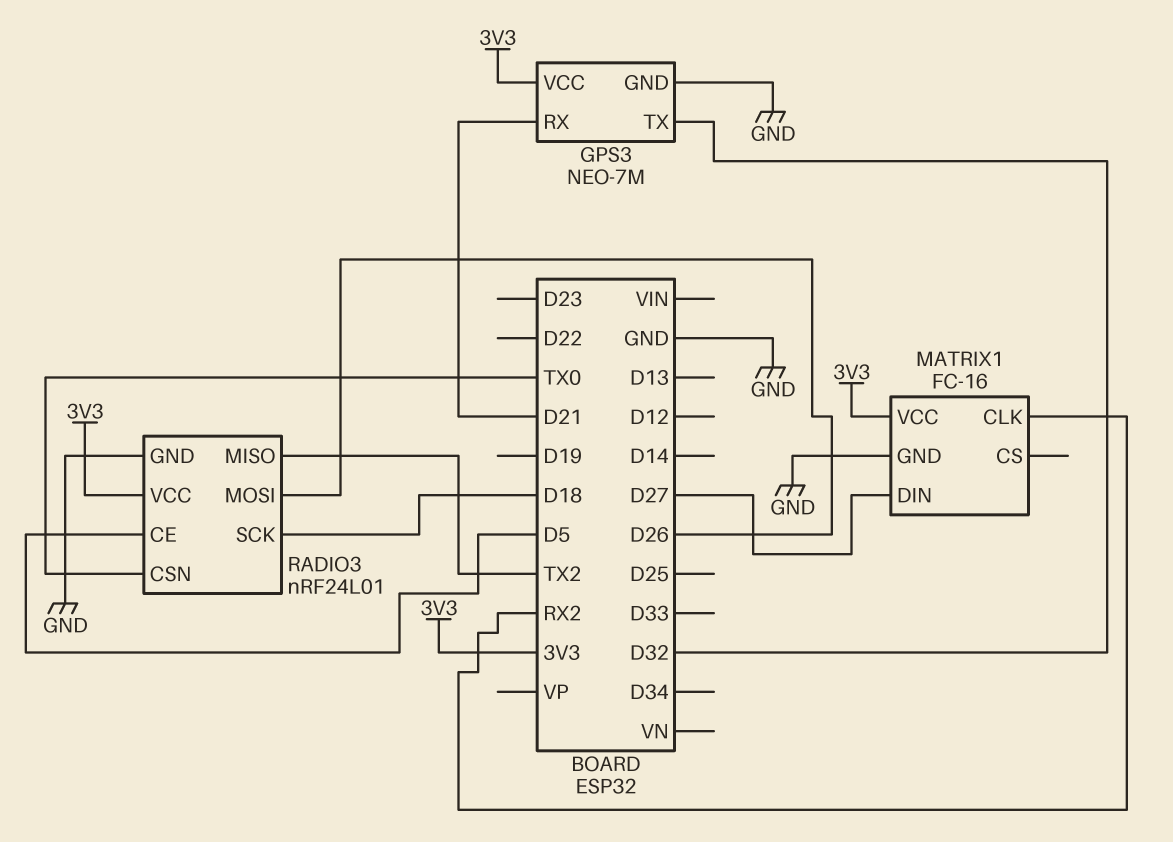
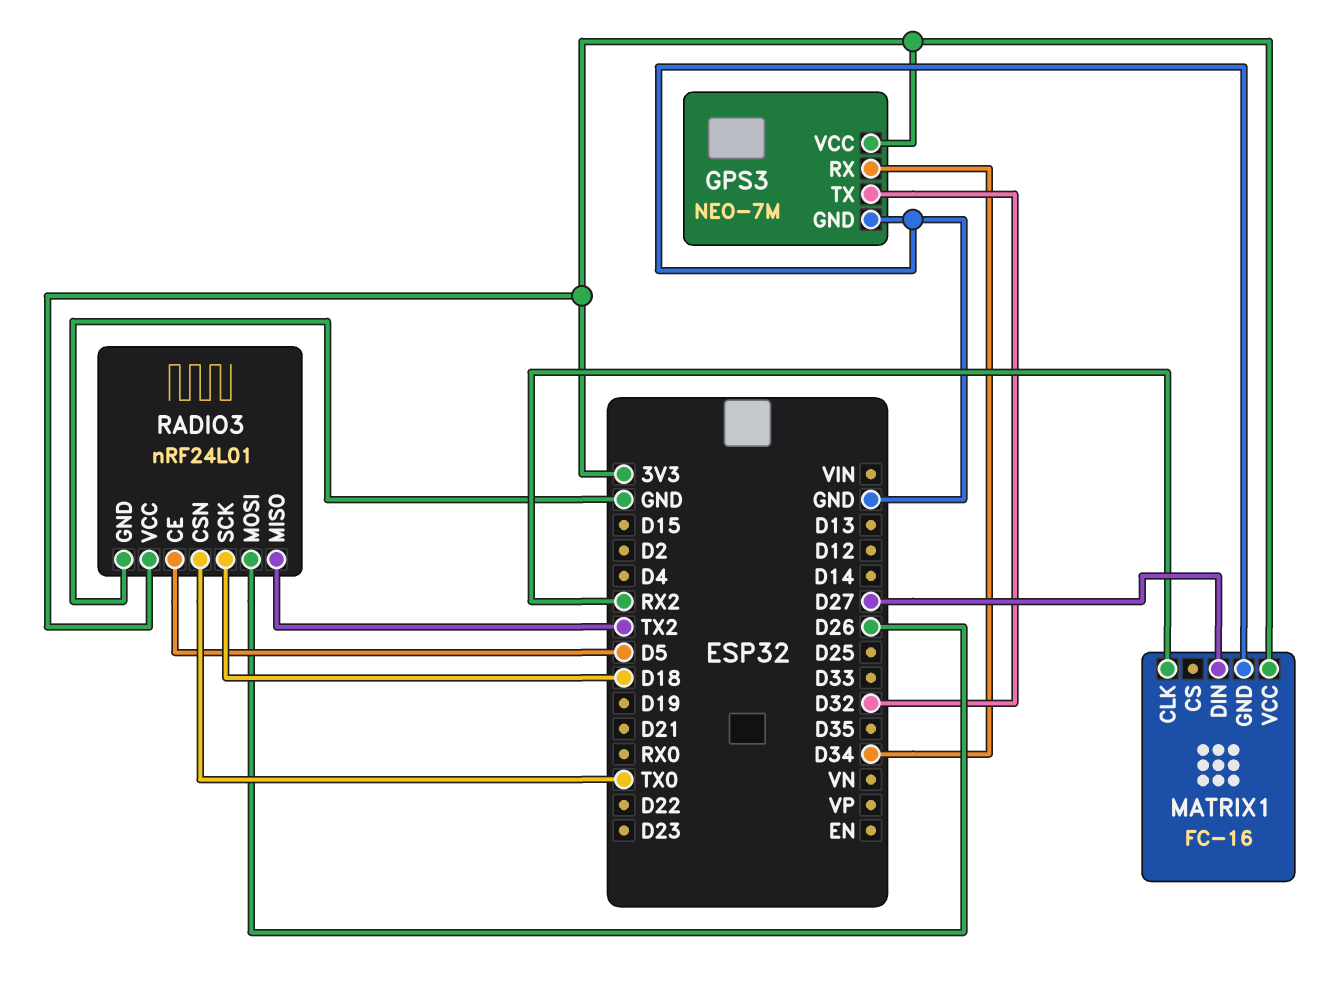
GPS3 pin RX: D21 -> D34

